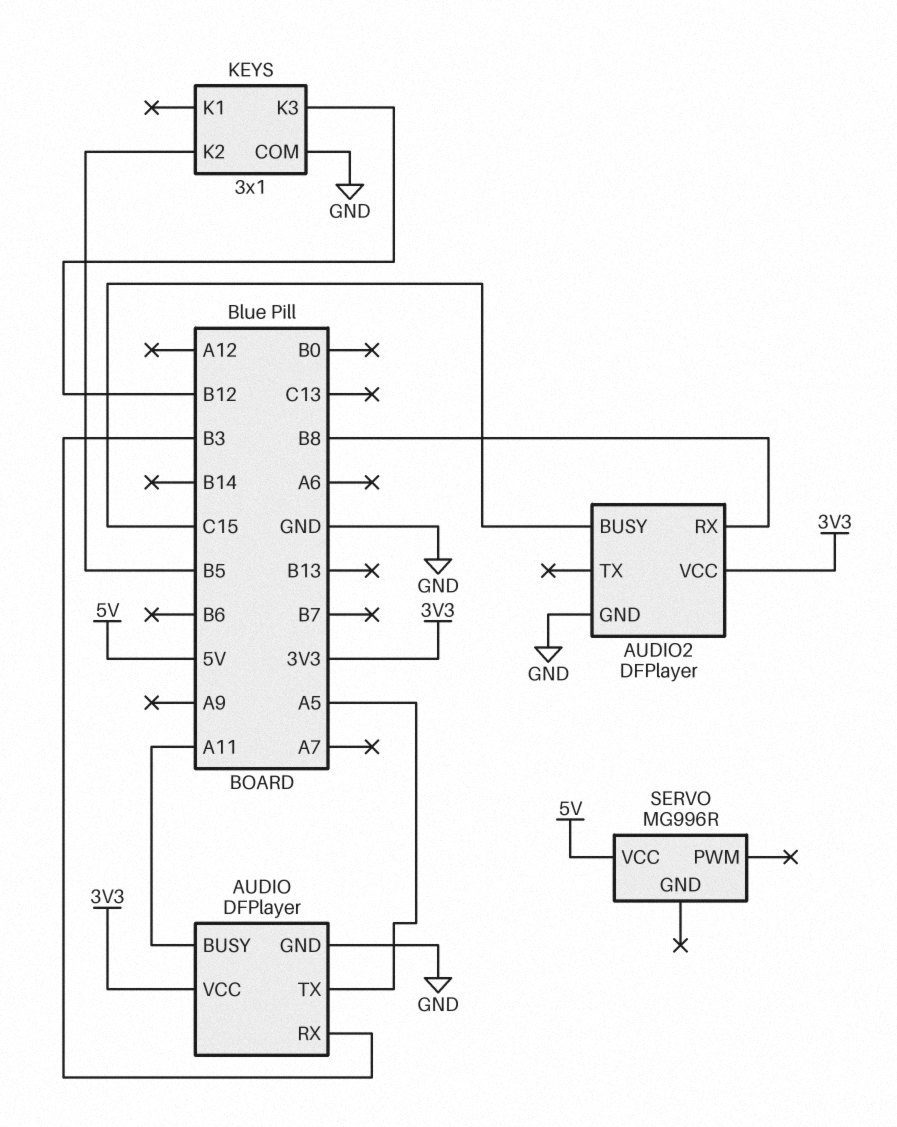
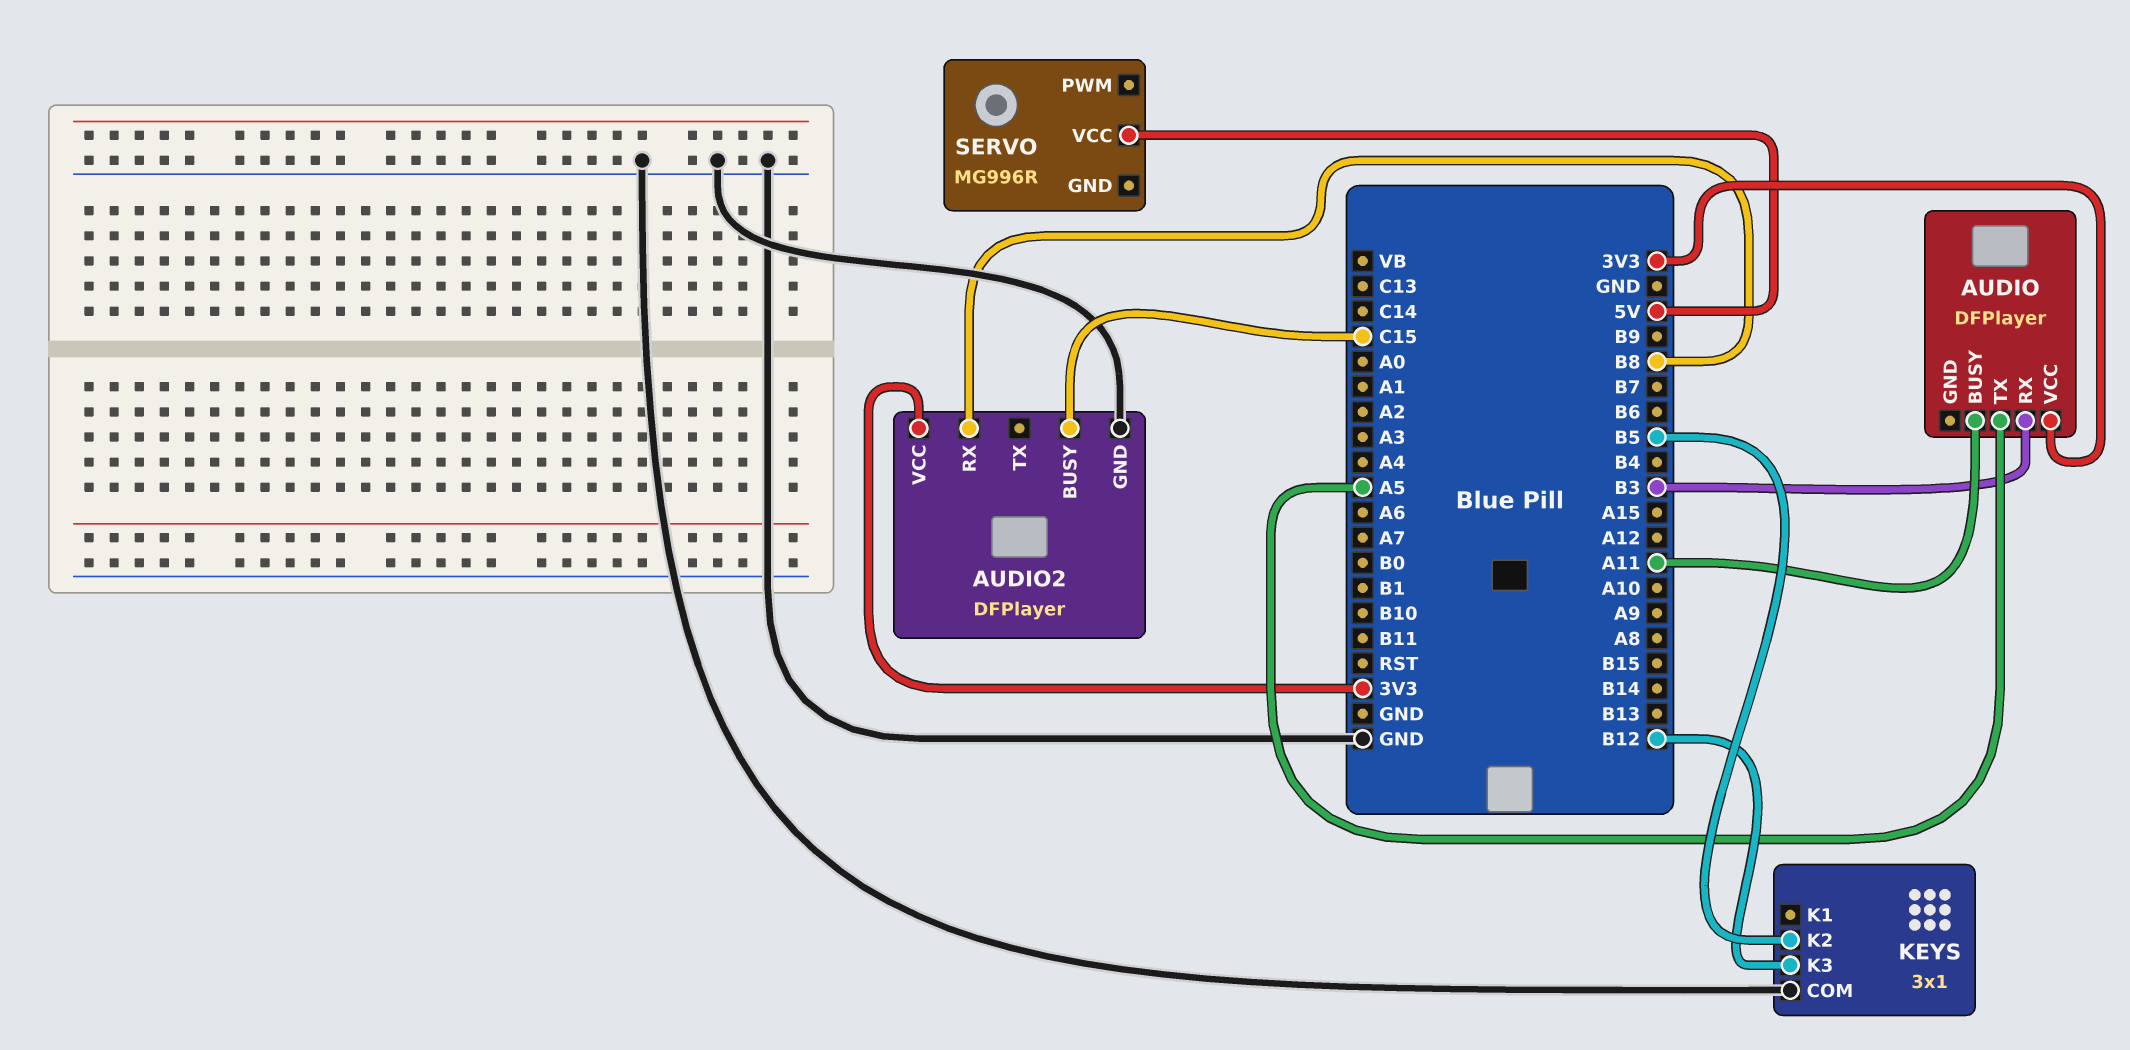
AUDIO pin GND: GND -> none

